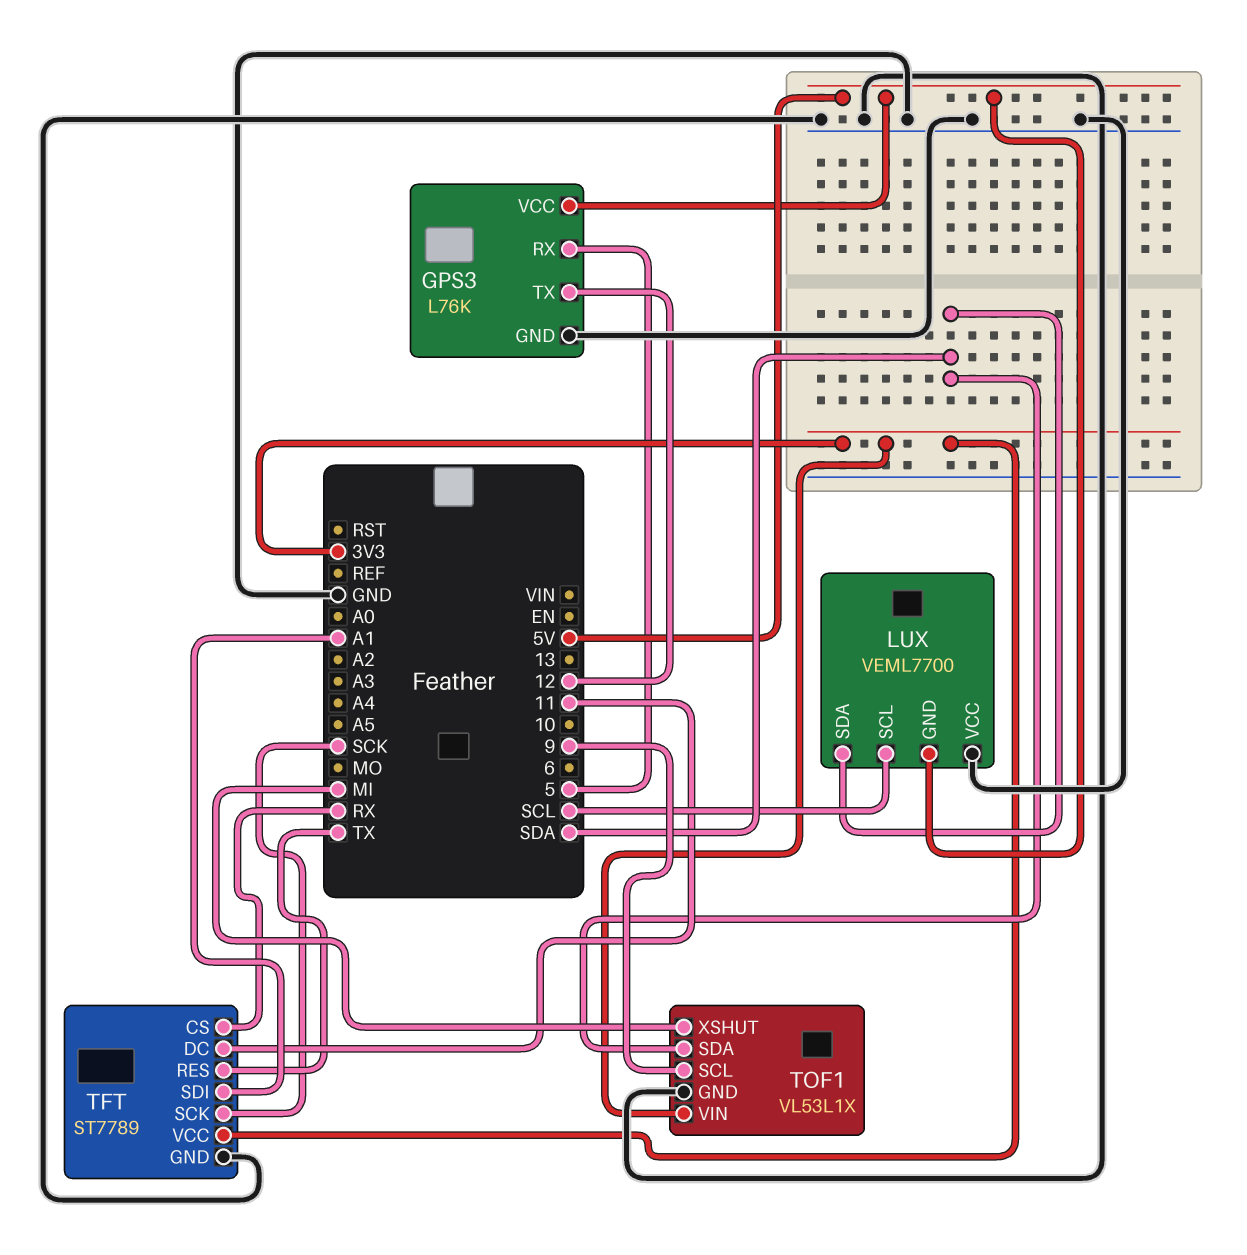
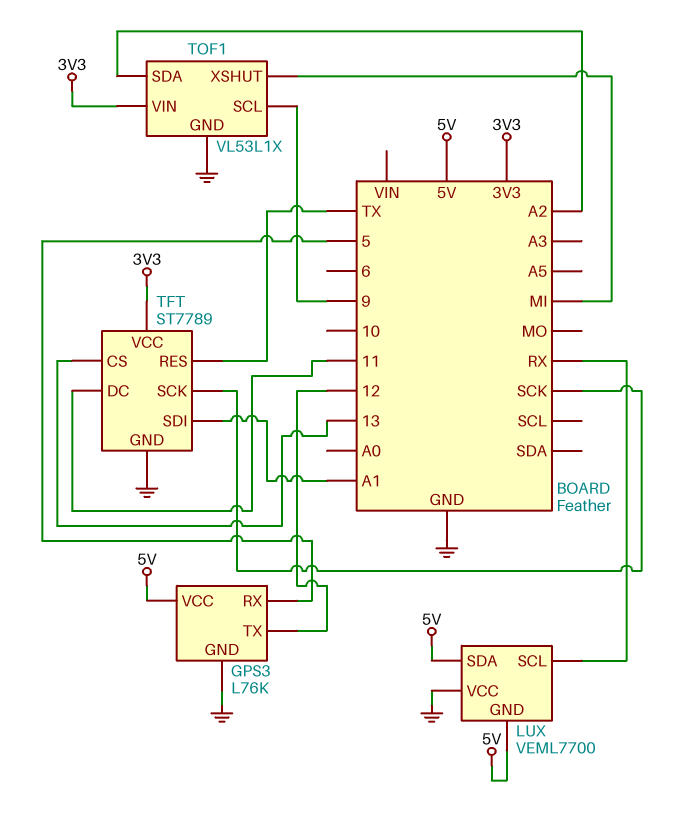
LUX pin SCL: SCL -> RX
LUX pin SDA: SDA -> 5V
TFT pin CS: RX -> 13
TOF1 pin SDA: SDA -> A2

